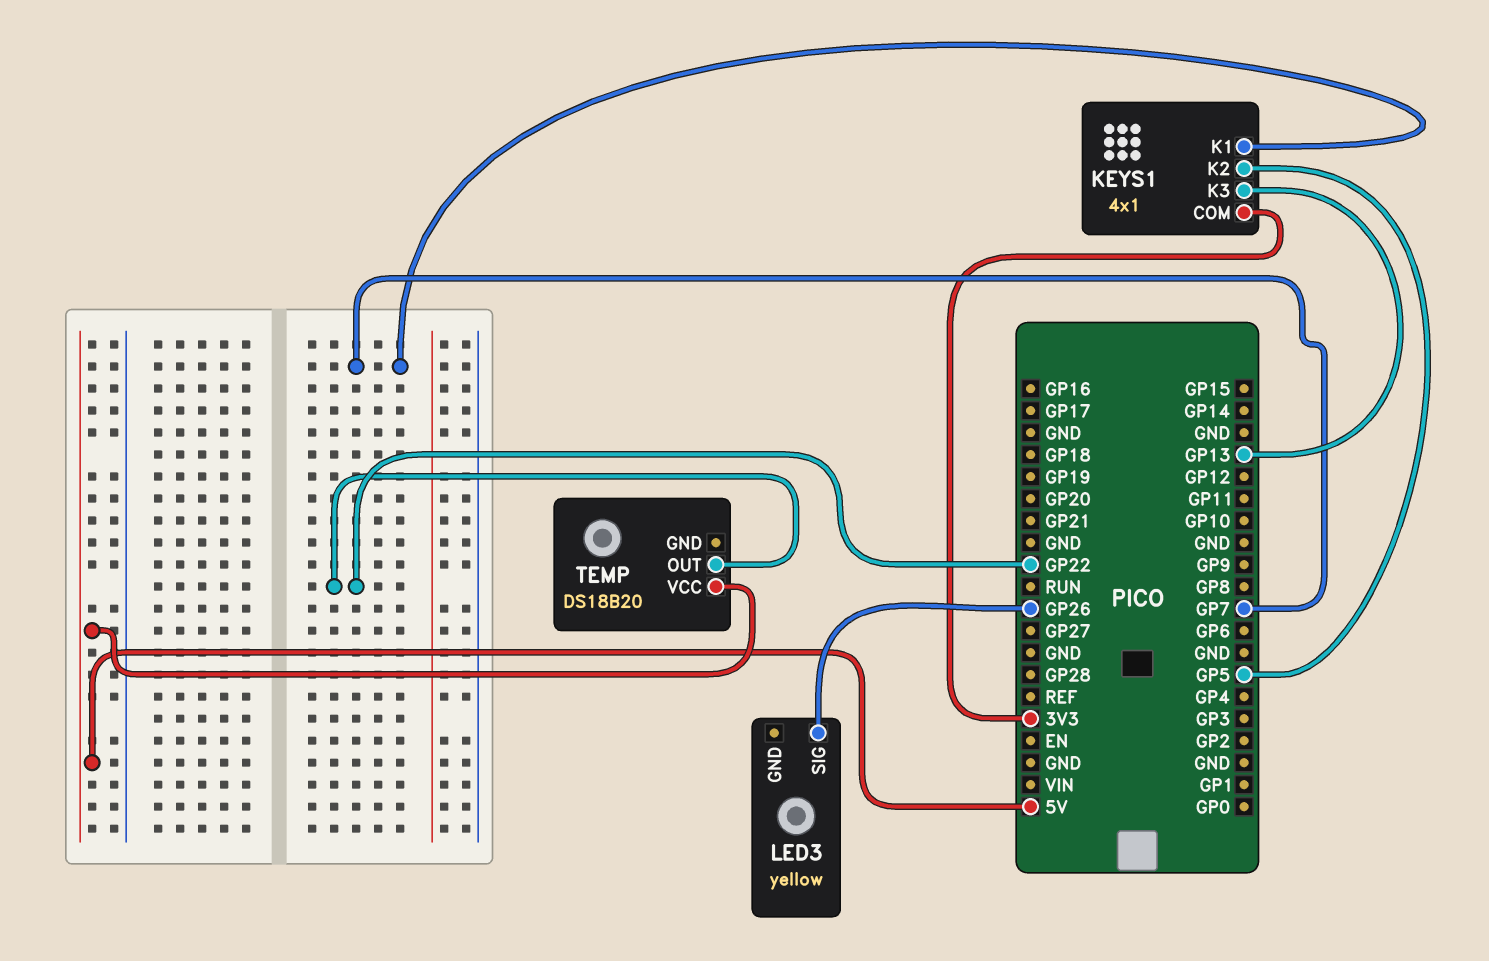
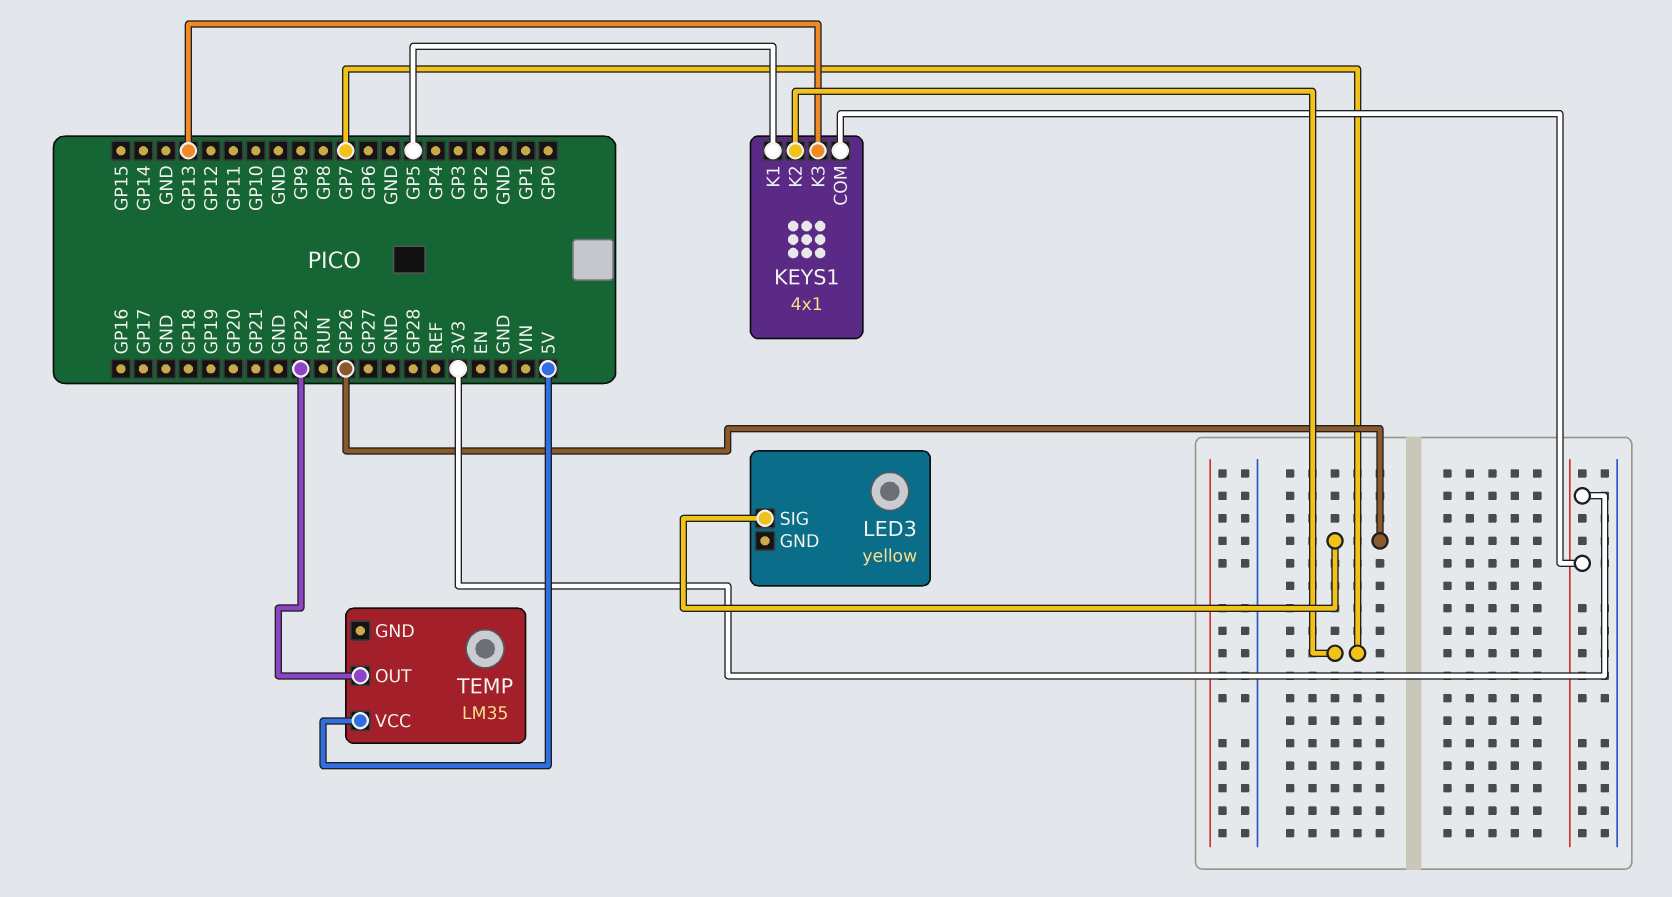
KEYS1 pin K1: GP7 -> GP5
KEYS1 pin K2: GP5 -> GP7
TEMP: DS18B20 -> LM35

